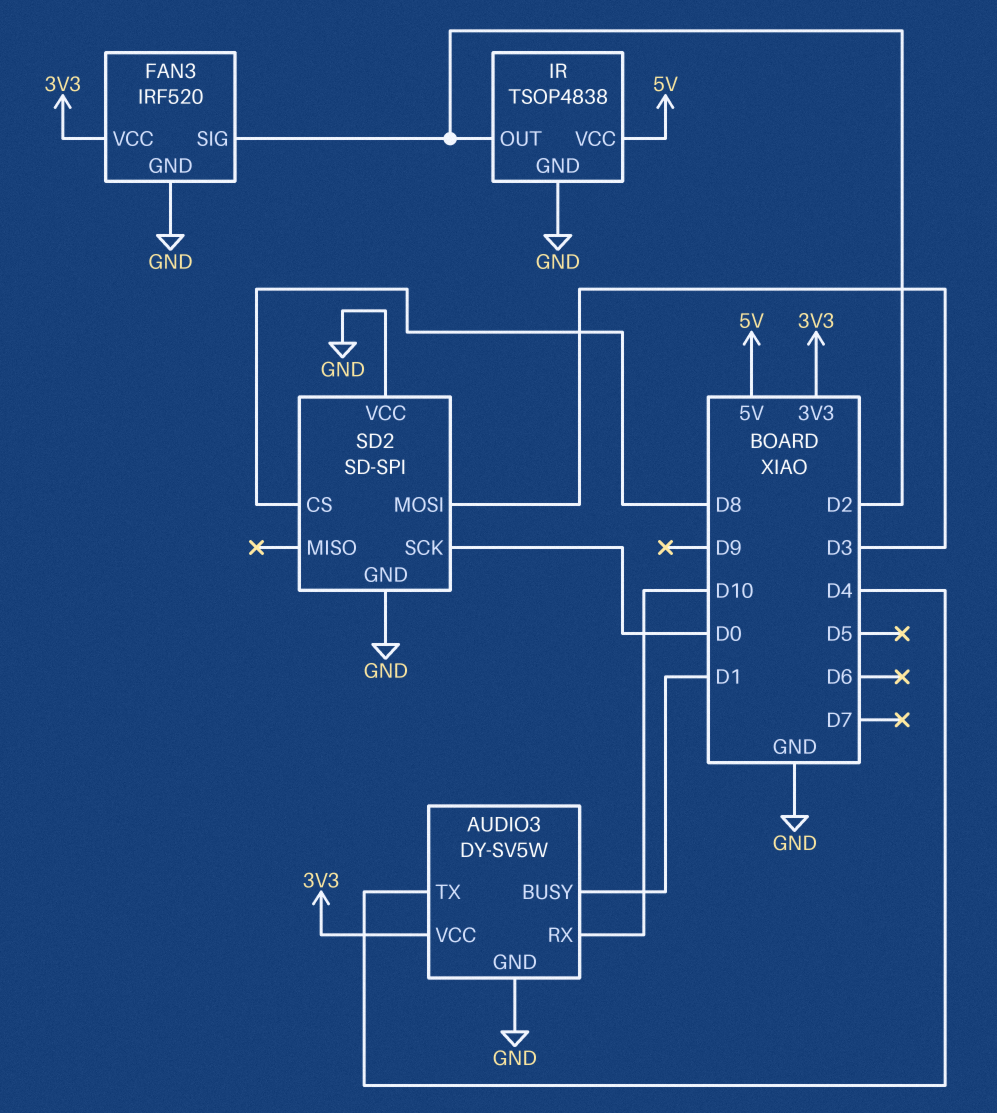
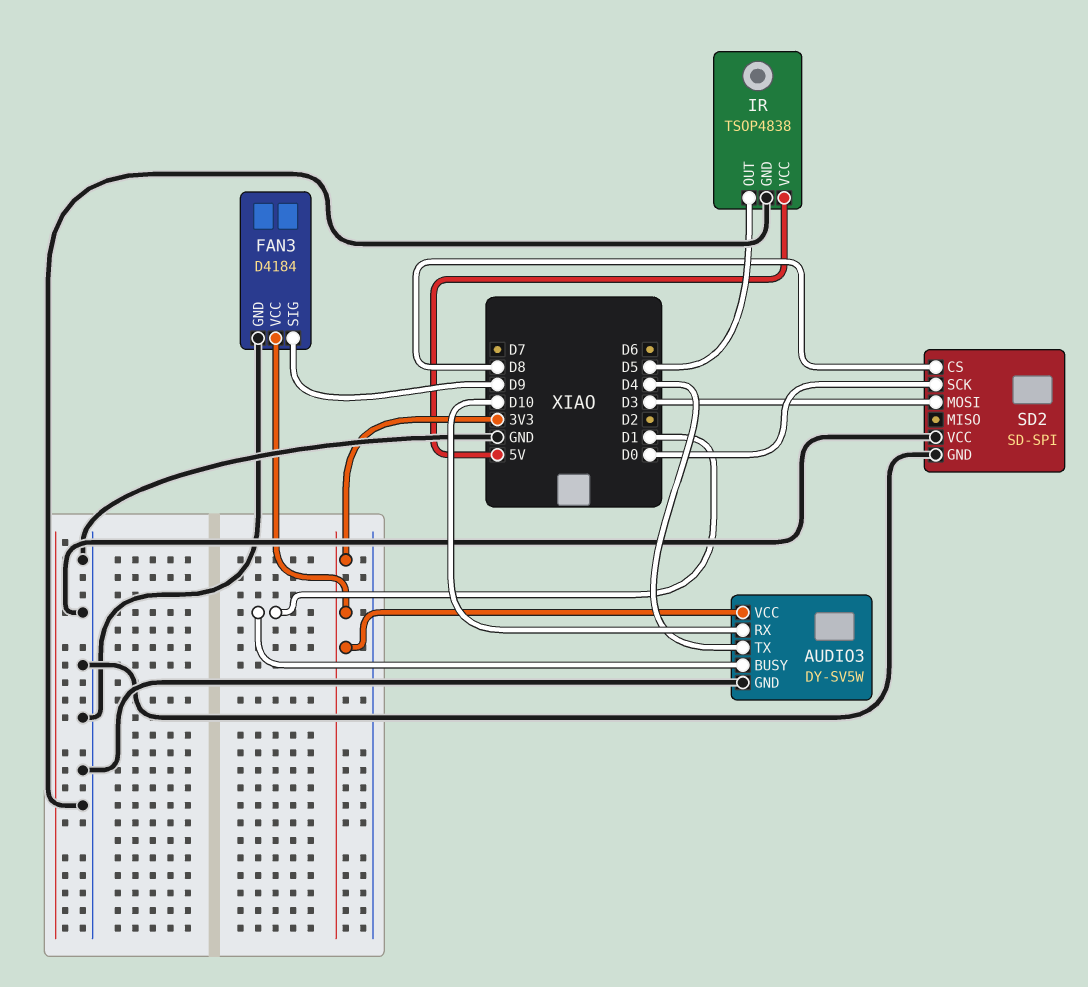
FAN3: IRF520 -> D4184
FAN3 pin SIG: D2 -> D9
IR pin OUT: D2 -> D5

